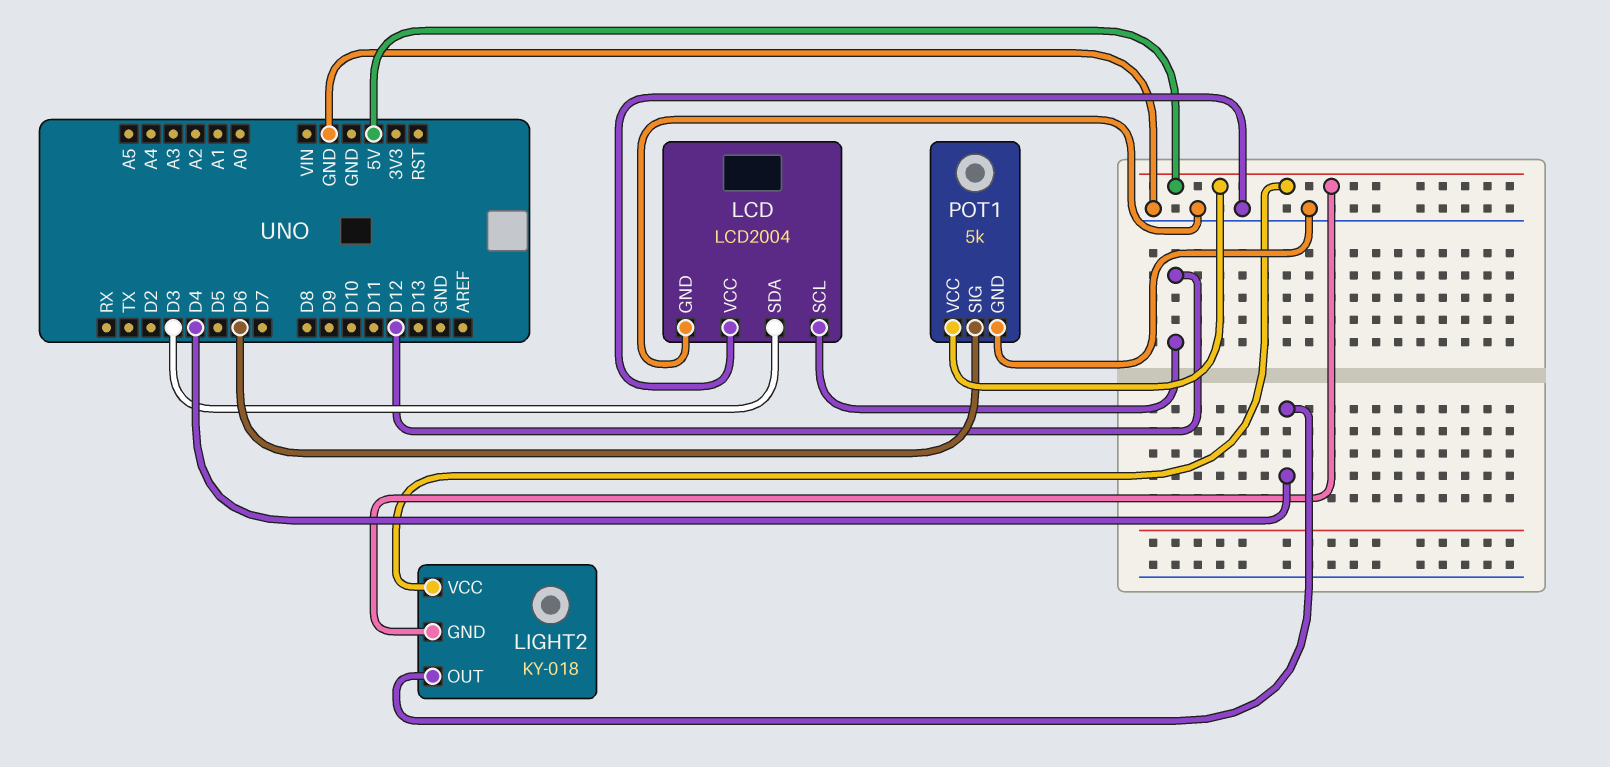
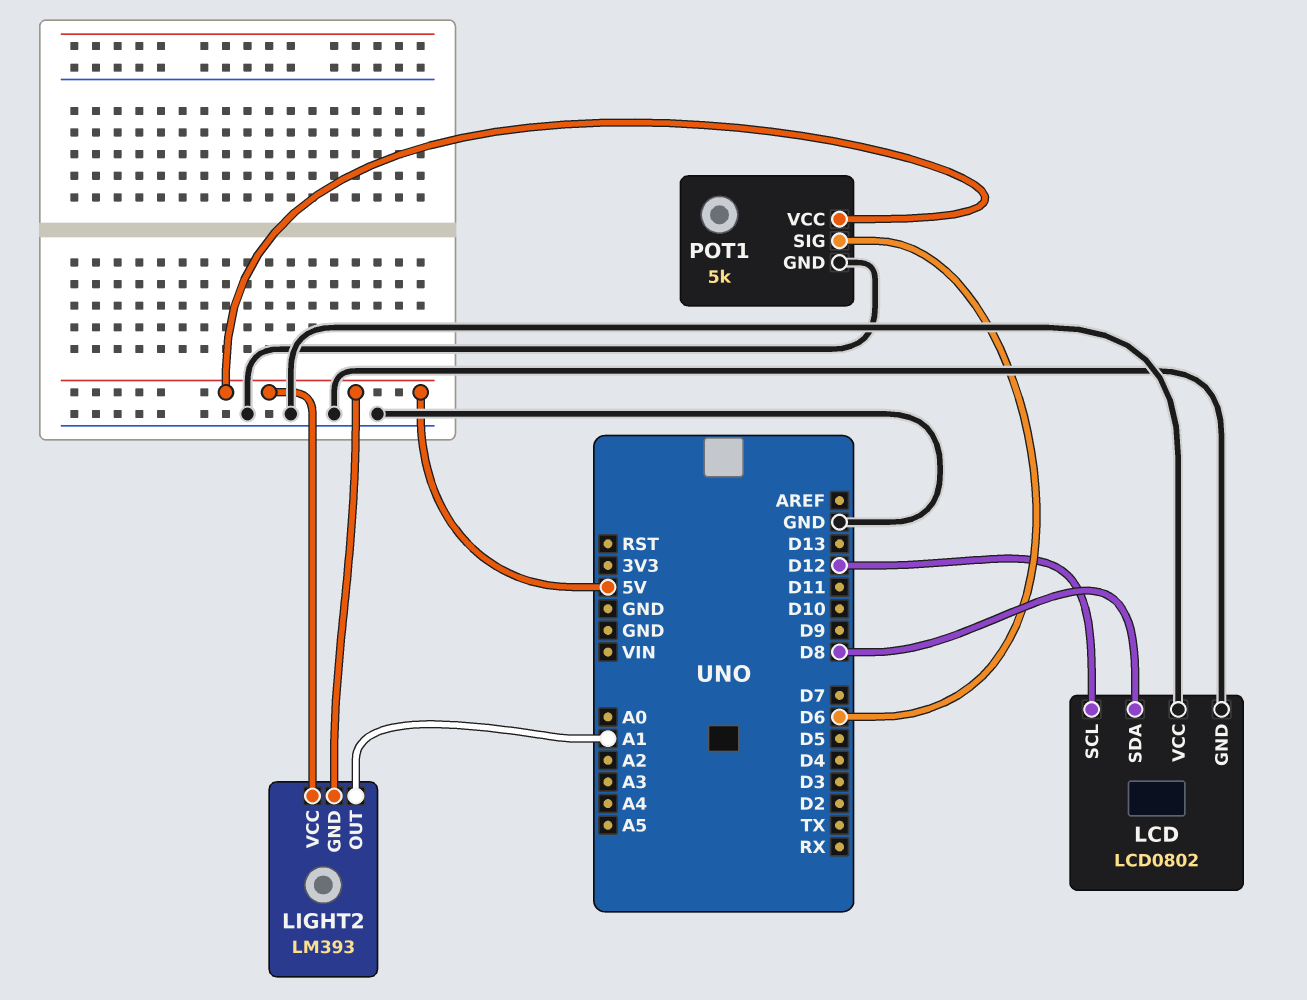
LCD: LCD2004 -> LCD0802
LCD pin SDA: D3 -> D8
LIGHT2: KY-018 -> LM393
LIGHT2 pin OUT: D4 -> A1

